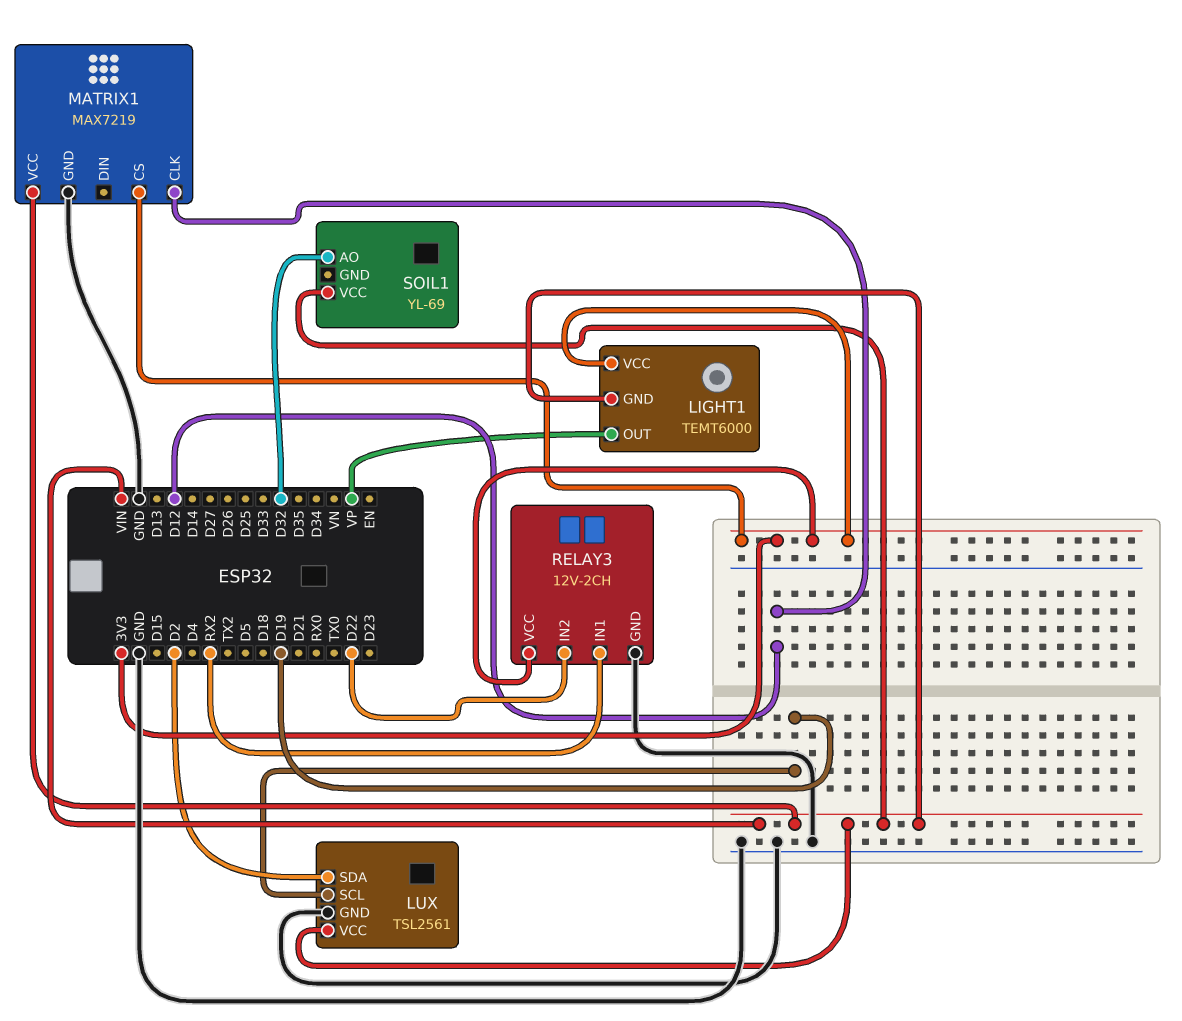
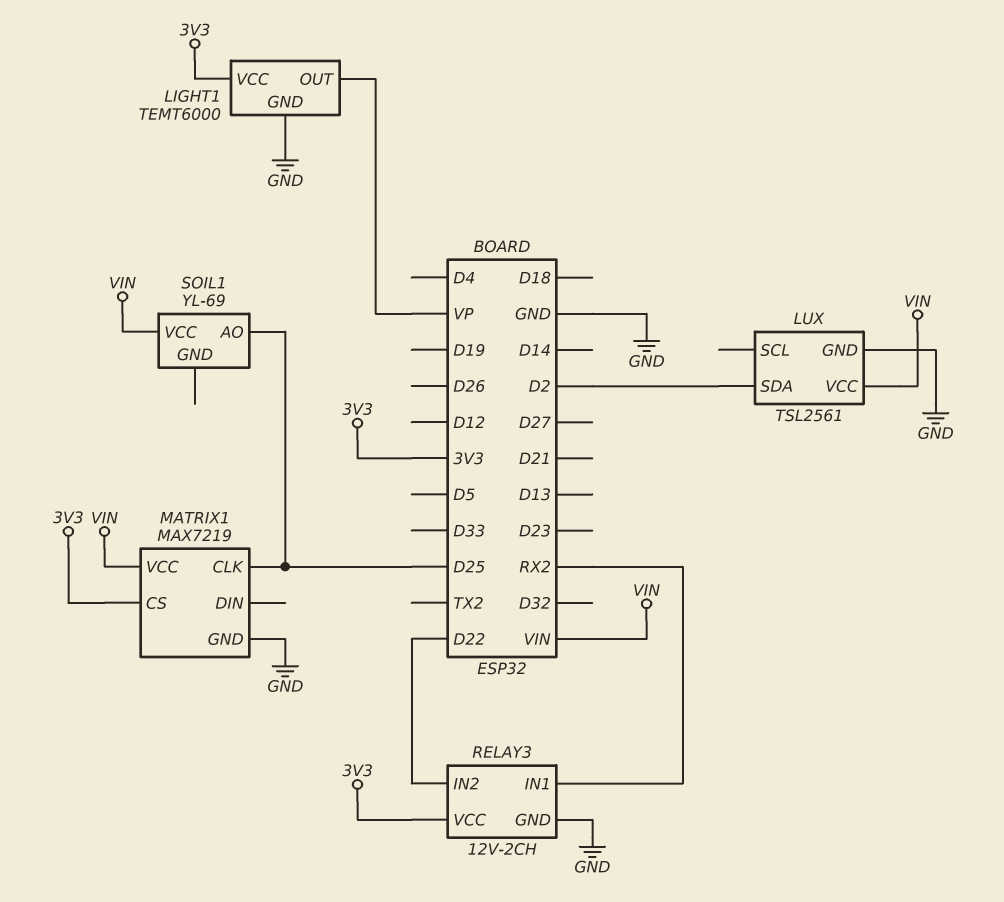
LIGHT1 pin GND: VIN -> GND
LUX pin SCL: D19 -> none
MATRIX1 pin CLK: D12 -> D25
SOIL1 pin AO: D32 -> D25

